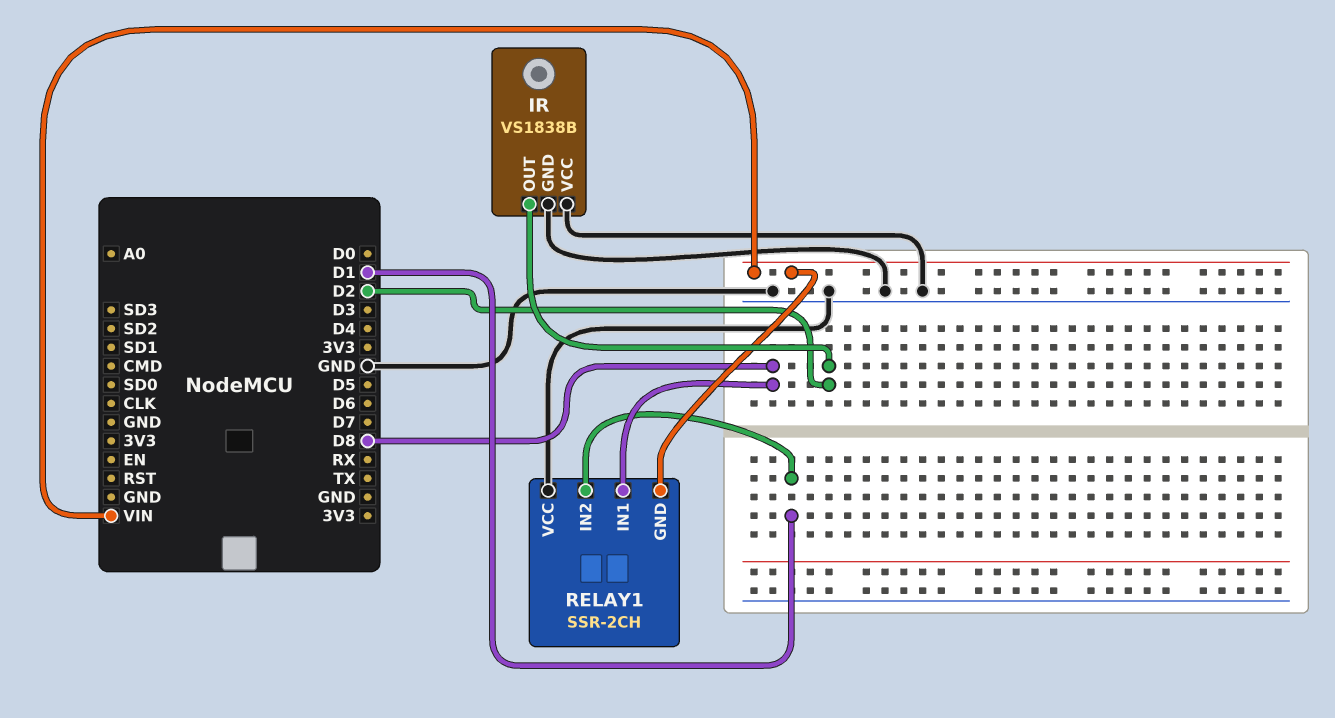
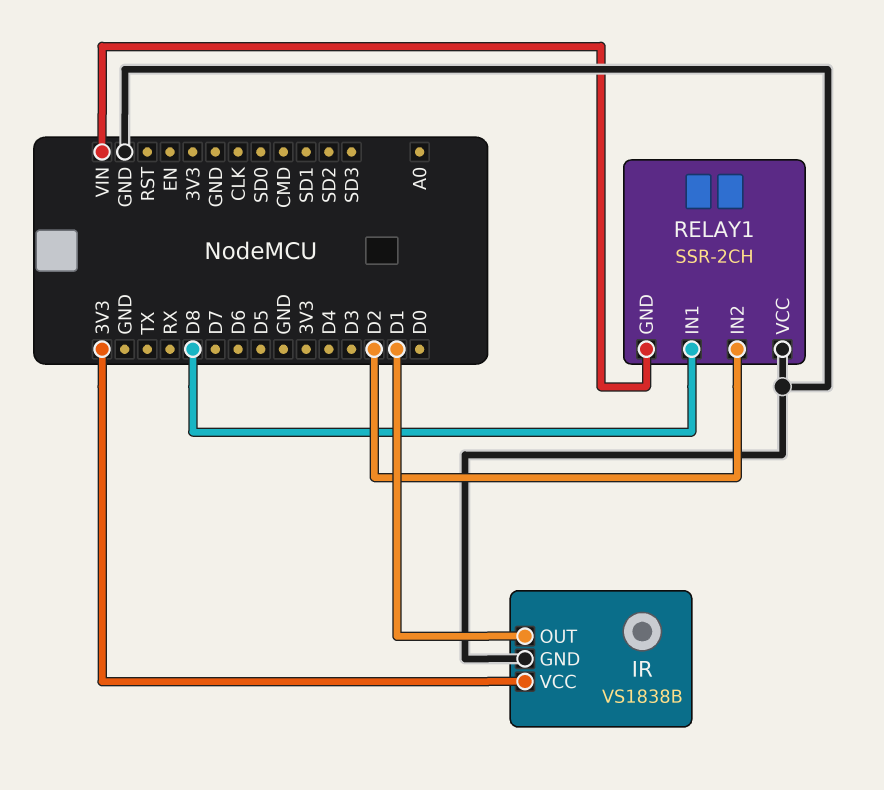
IR pin OUT: D2 -> D1
IR pin VCC: GND -> 3V3
RELAY1 pin IN2: D1 -> D2

